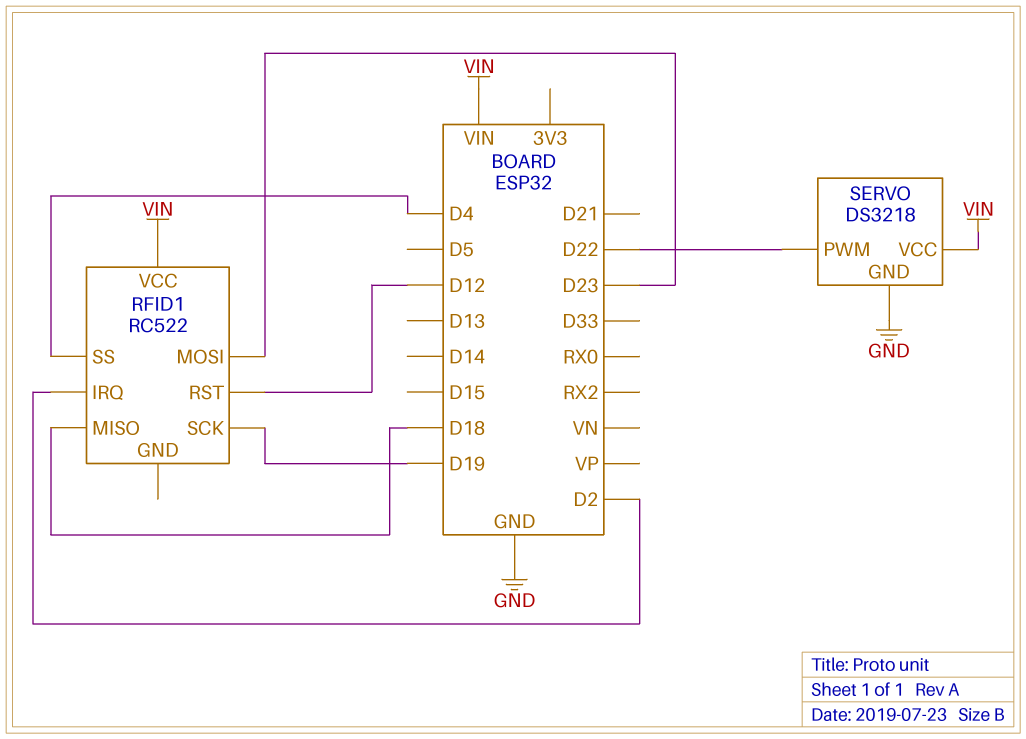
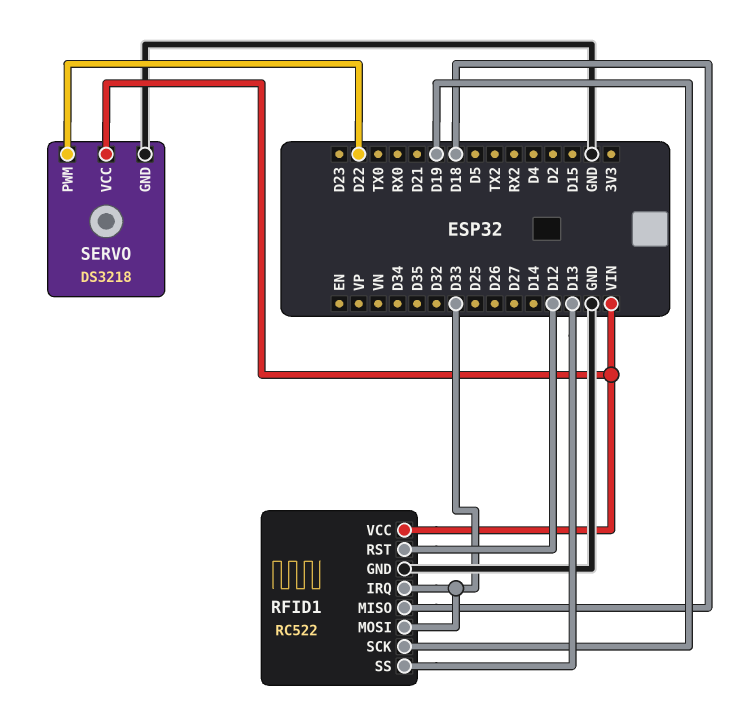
RFID1 pin GND: none -> GND
RFID1 pin IRQ: D2 -> D33
RFID1 pin MOSI: D23 -> D33
RFID1 pin SS: D4 -> D13

